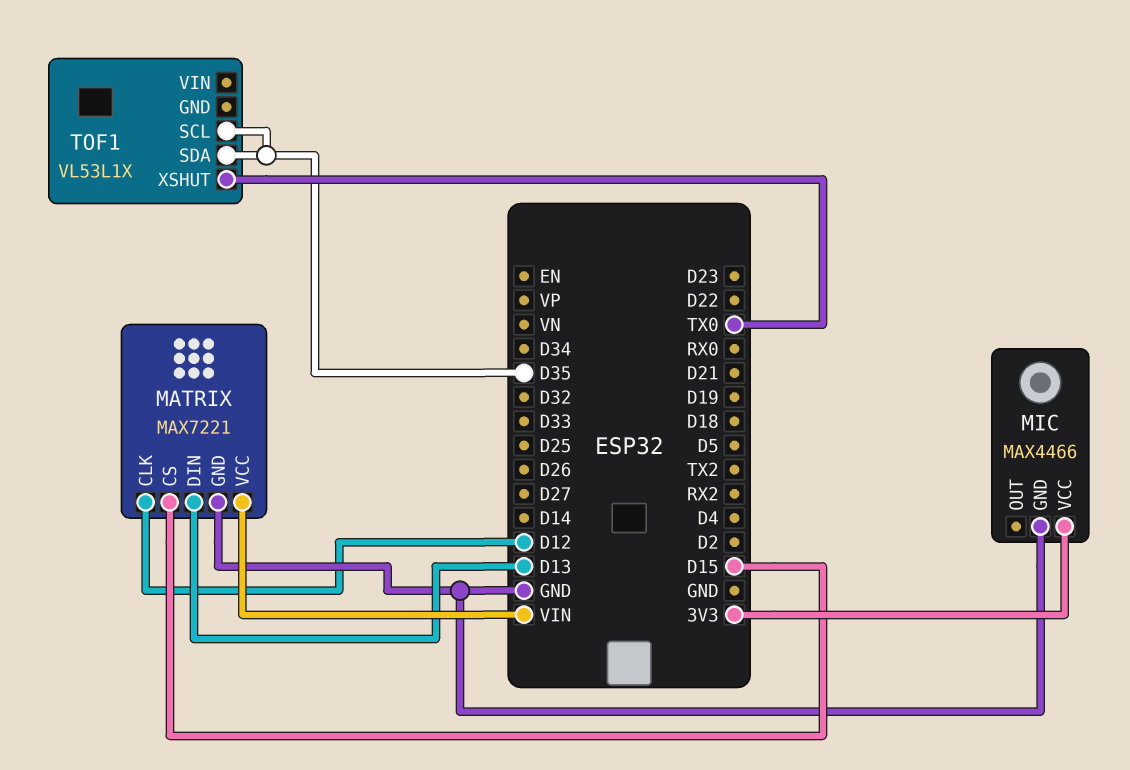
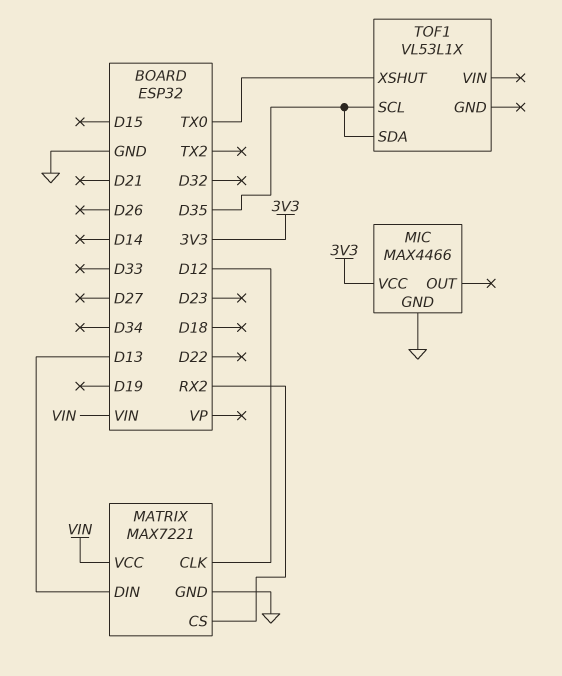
MATRIX pin CS: D15 -> RX2

